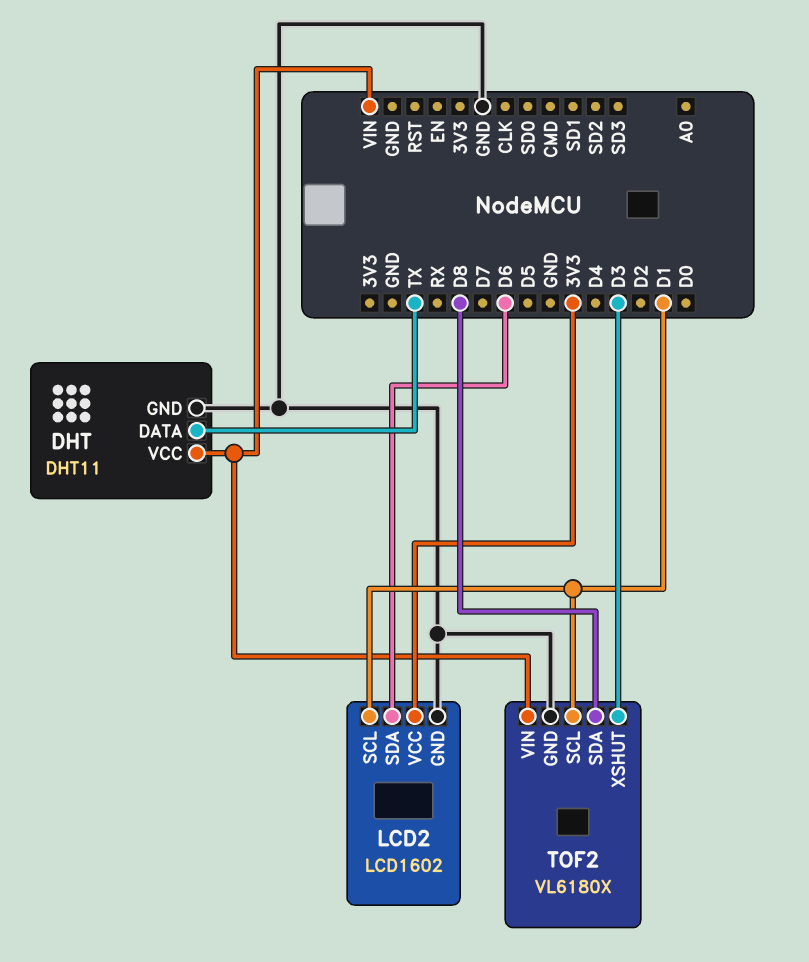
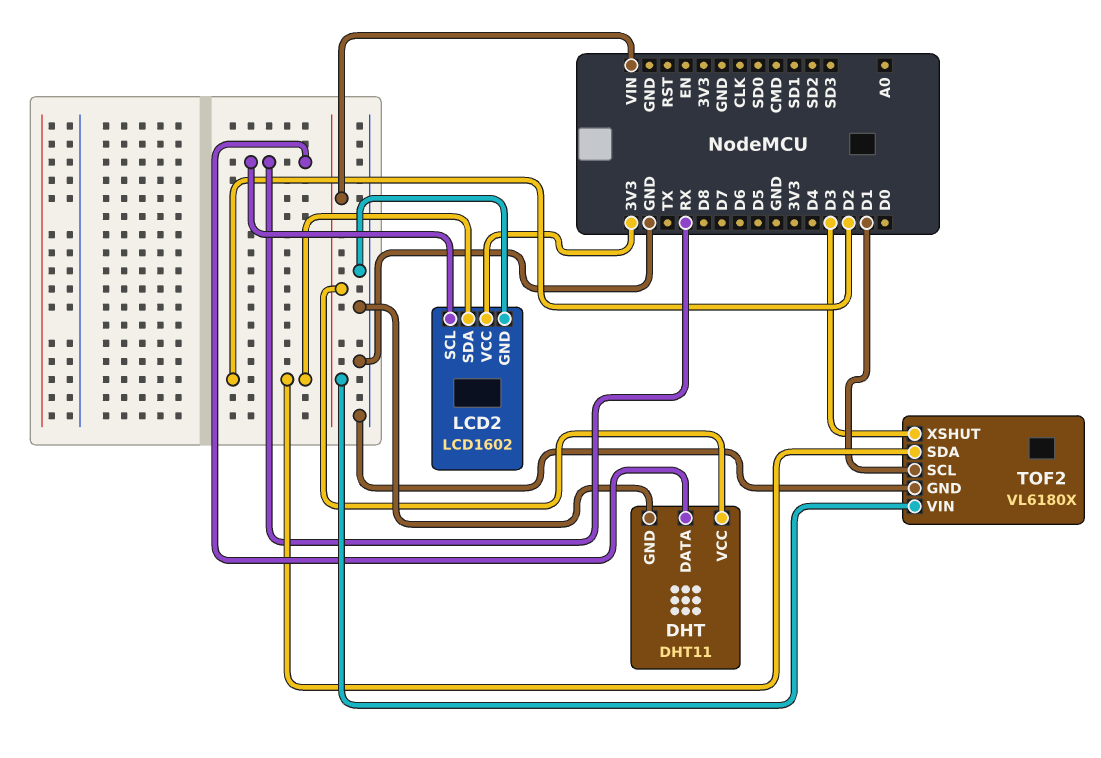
DHT pin DATA: TX -> RX
LCD2 pin SCL: D1 -> RX
LCD2 pin SDA: D6 -> D2
TOF2 pin SDA: D8 -> D2

